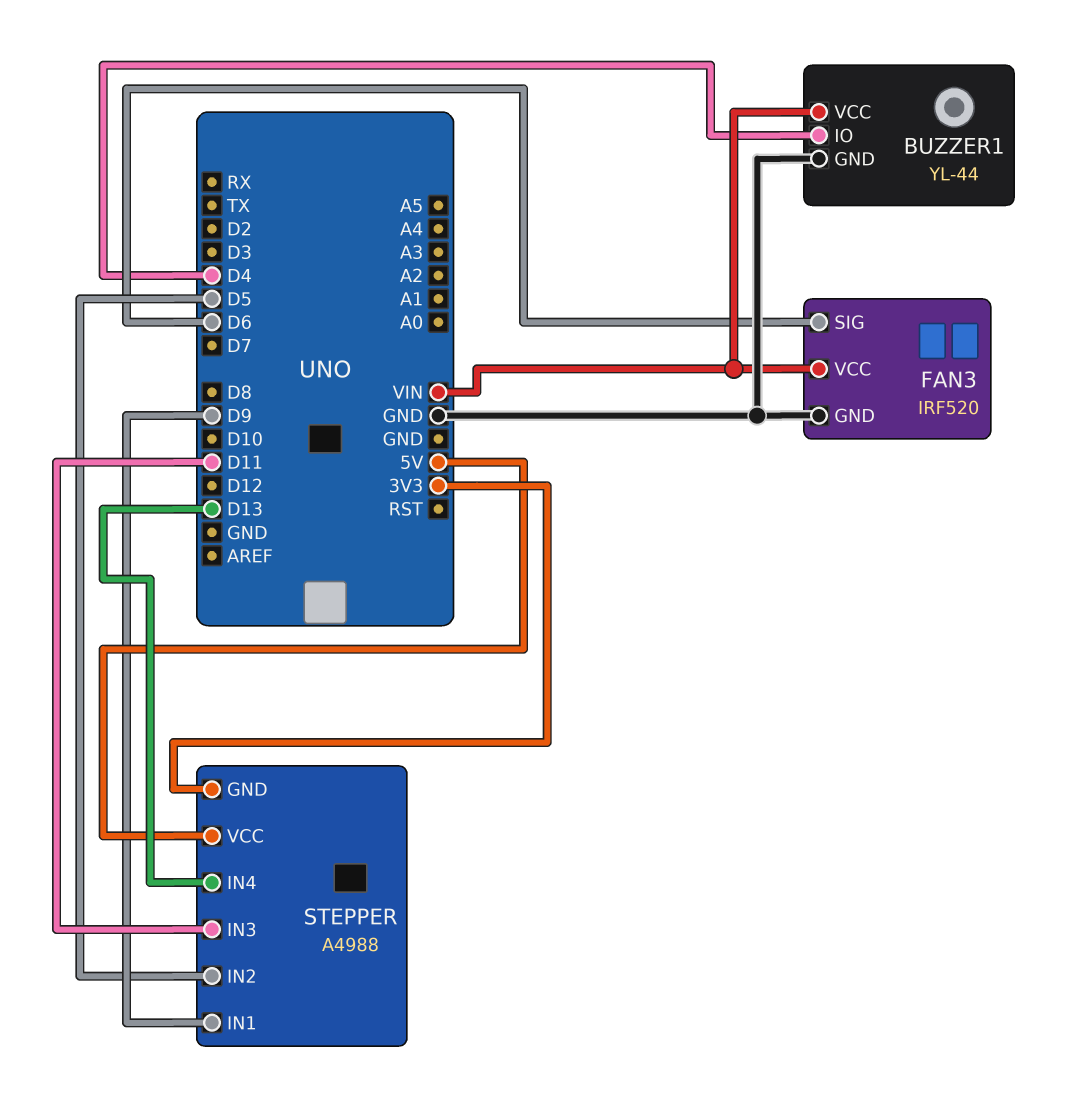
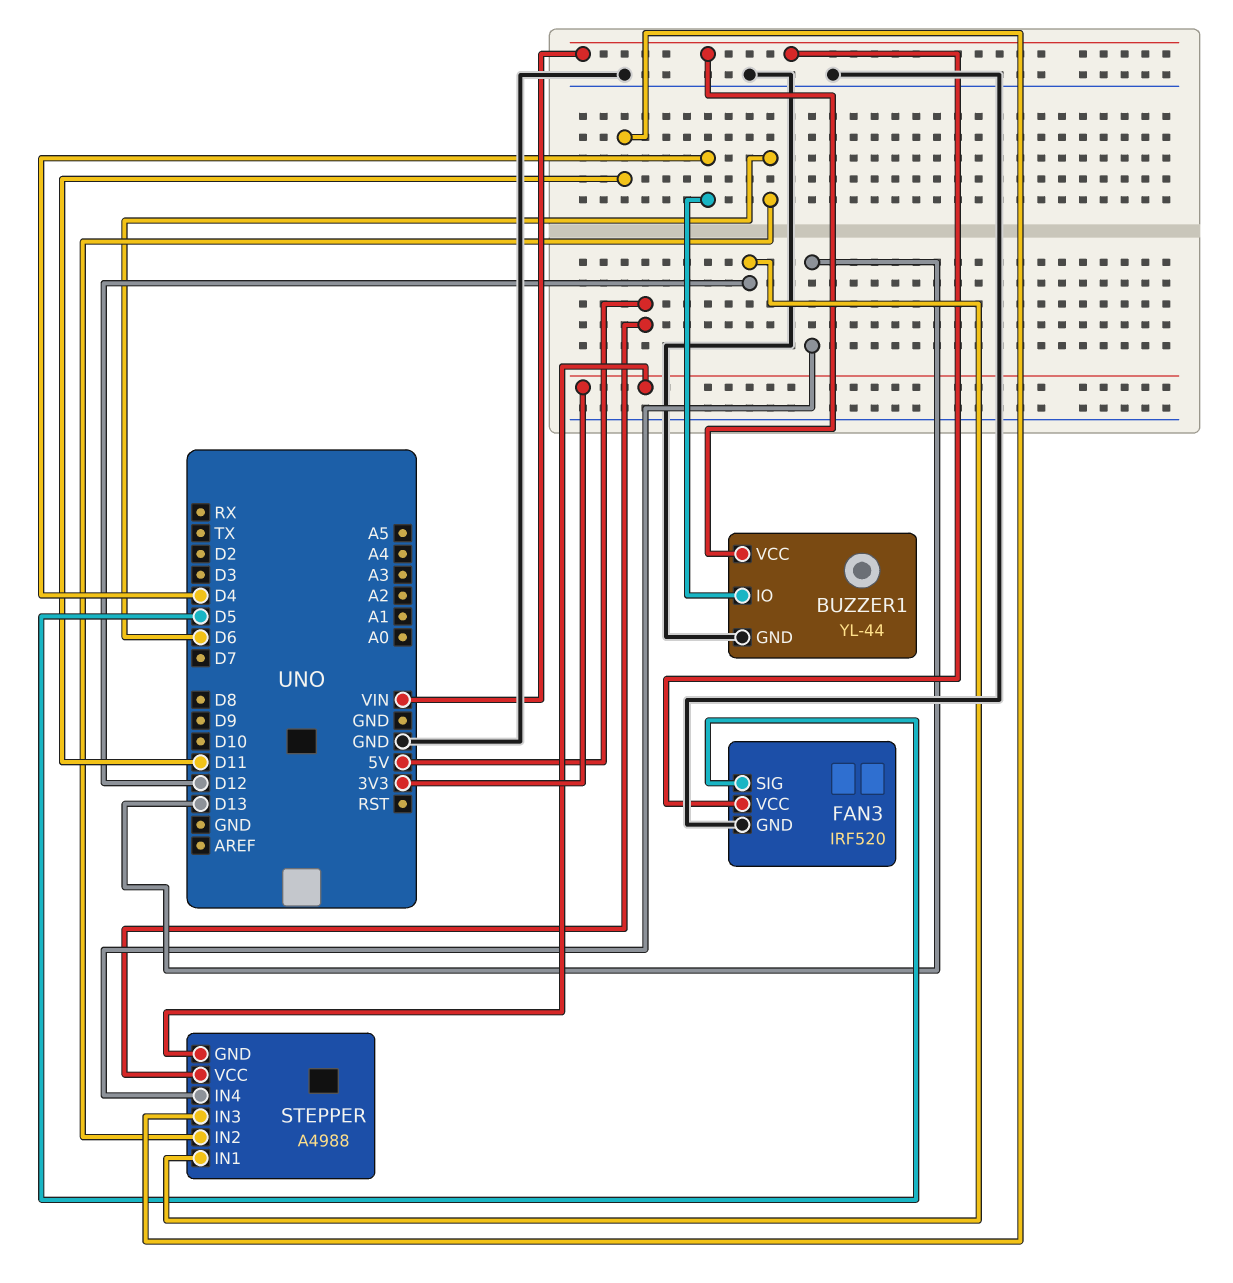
FAN3 pin SIG: D6 -> D5
STEPPER pin IN1: D9 -> D12
STEPPER pin IN2: D5 -> D6

